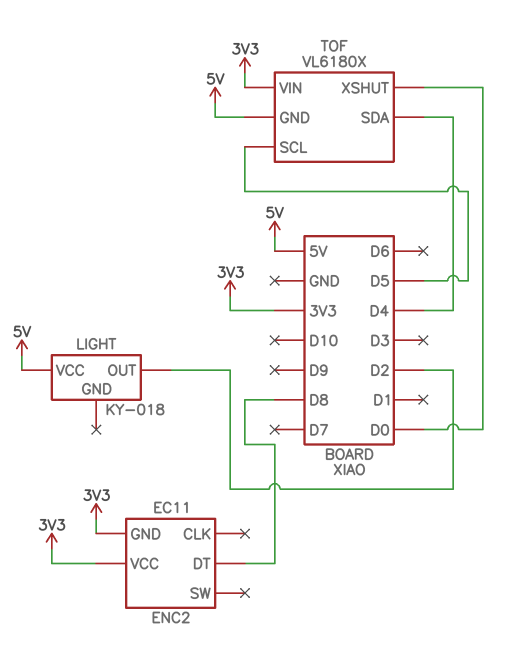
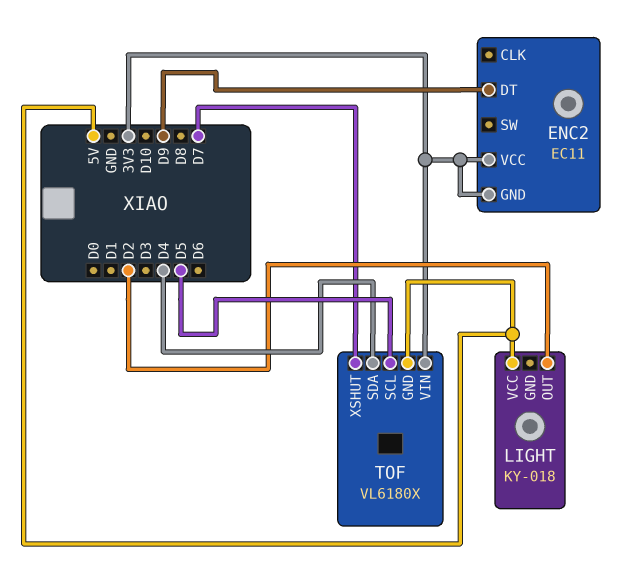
ENC2 pin DT: D8 -> D9
TOF pin XSHUT: D0 -> D7

